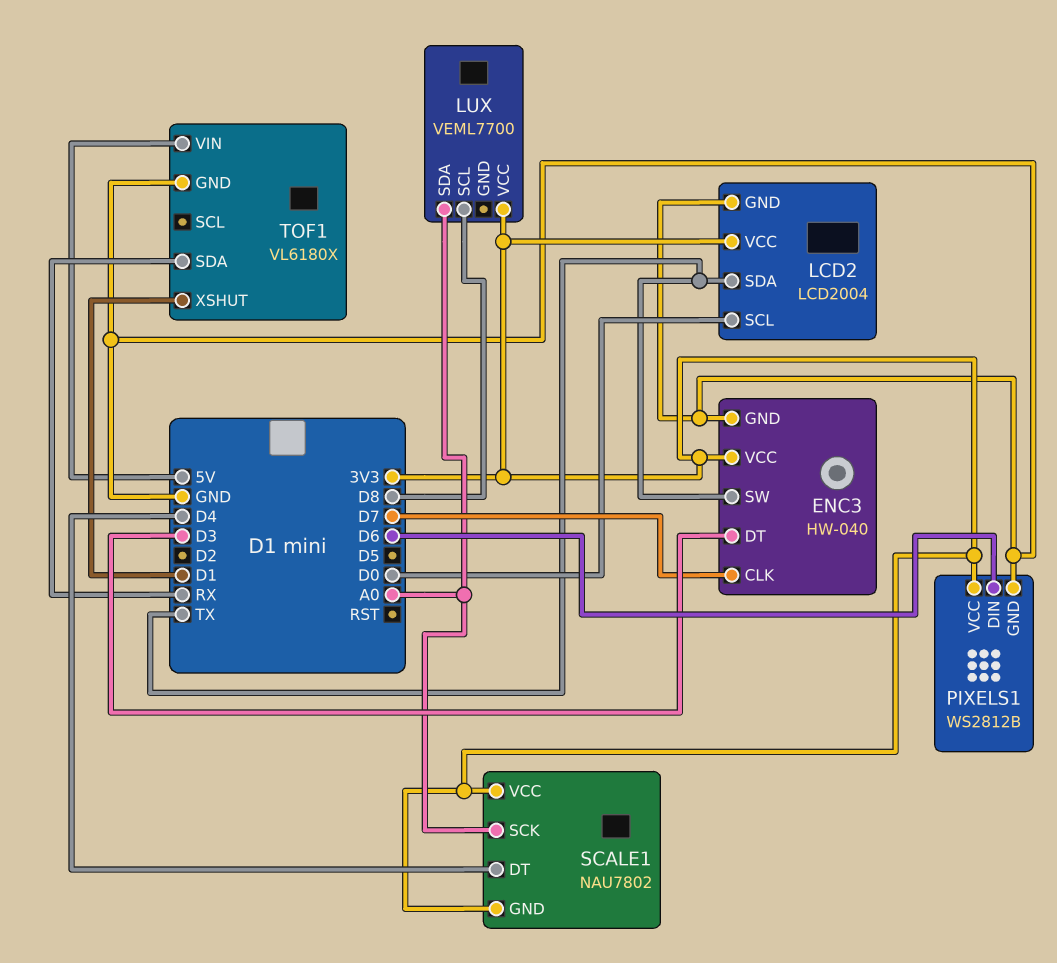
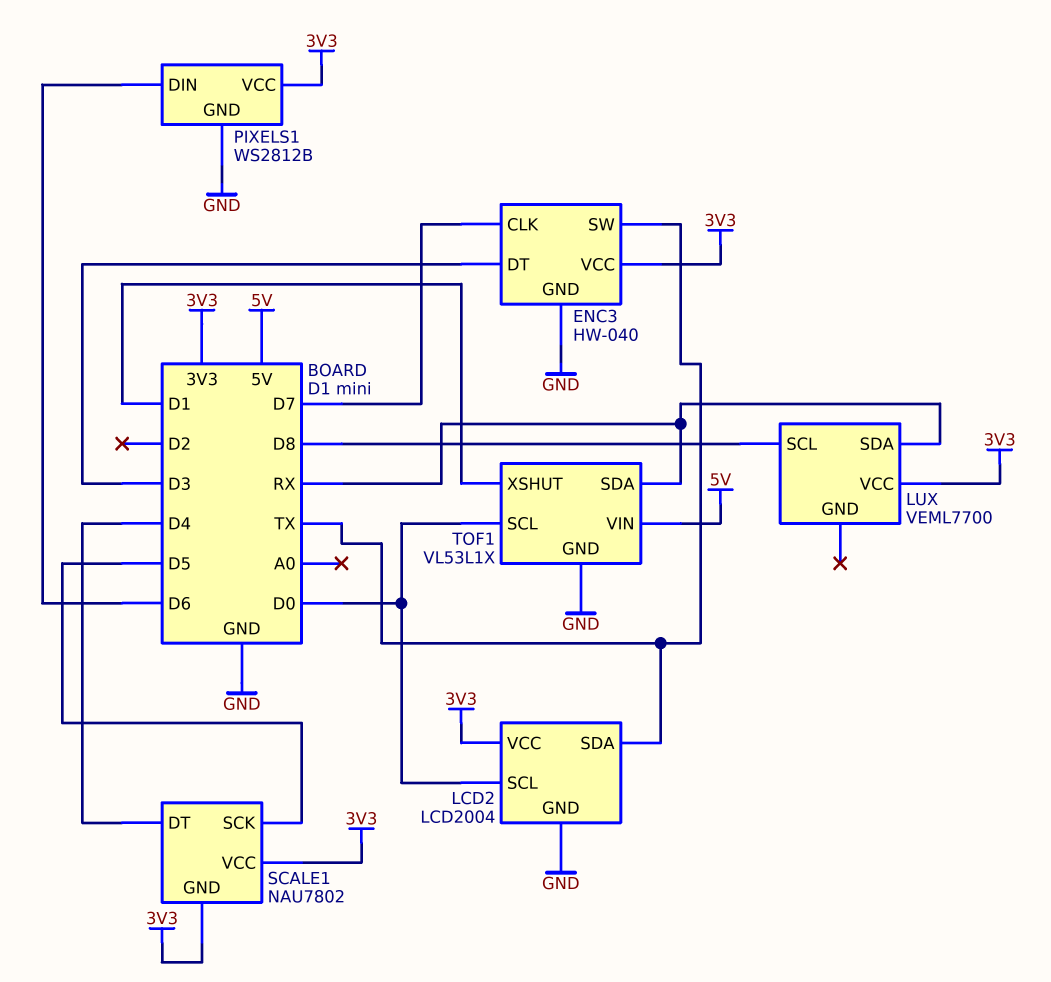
LUX pin SDA: A0 -> RX
SCALE1 pin SCK: A0 -> D5
TOF1: VL6180X -> VL53L1X
TOF1 pin SCL: none -> D0

